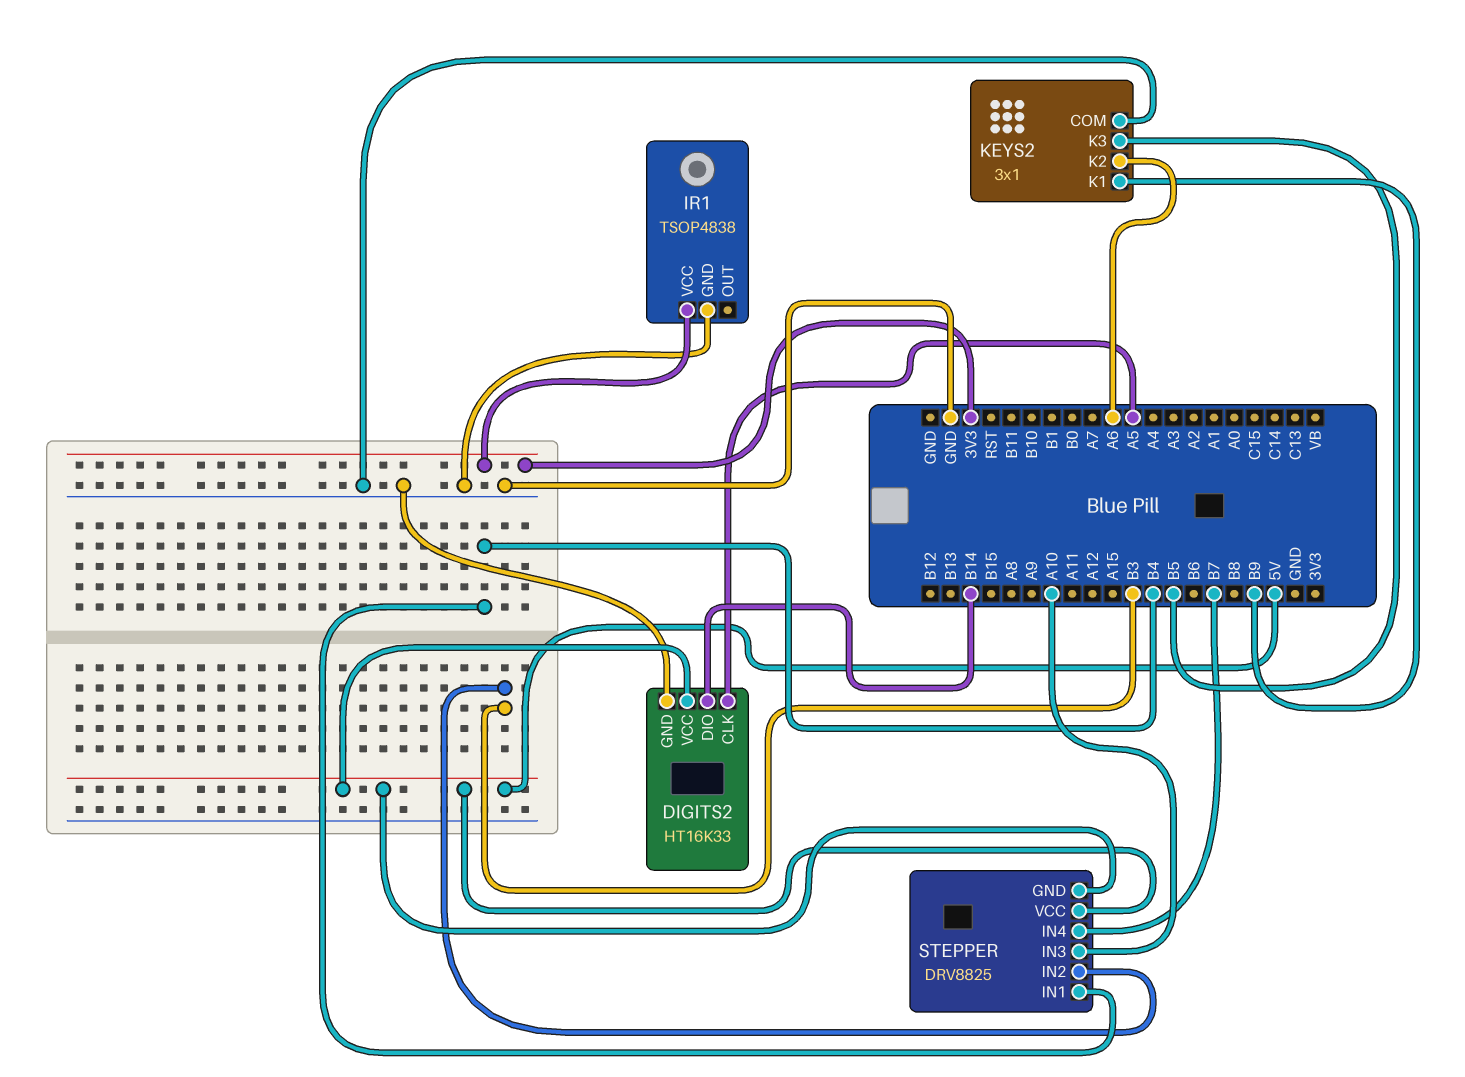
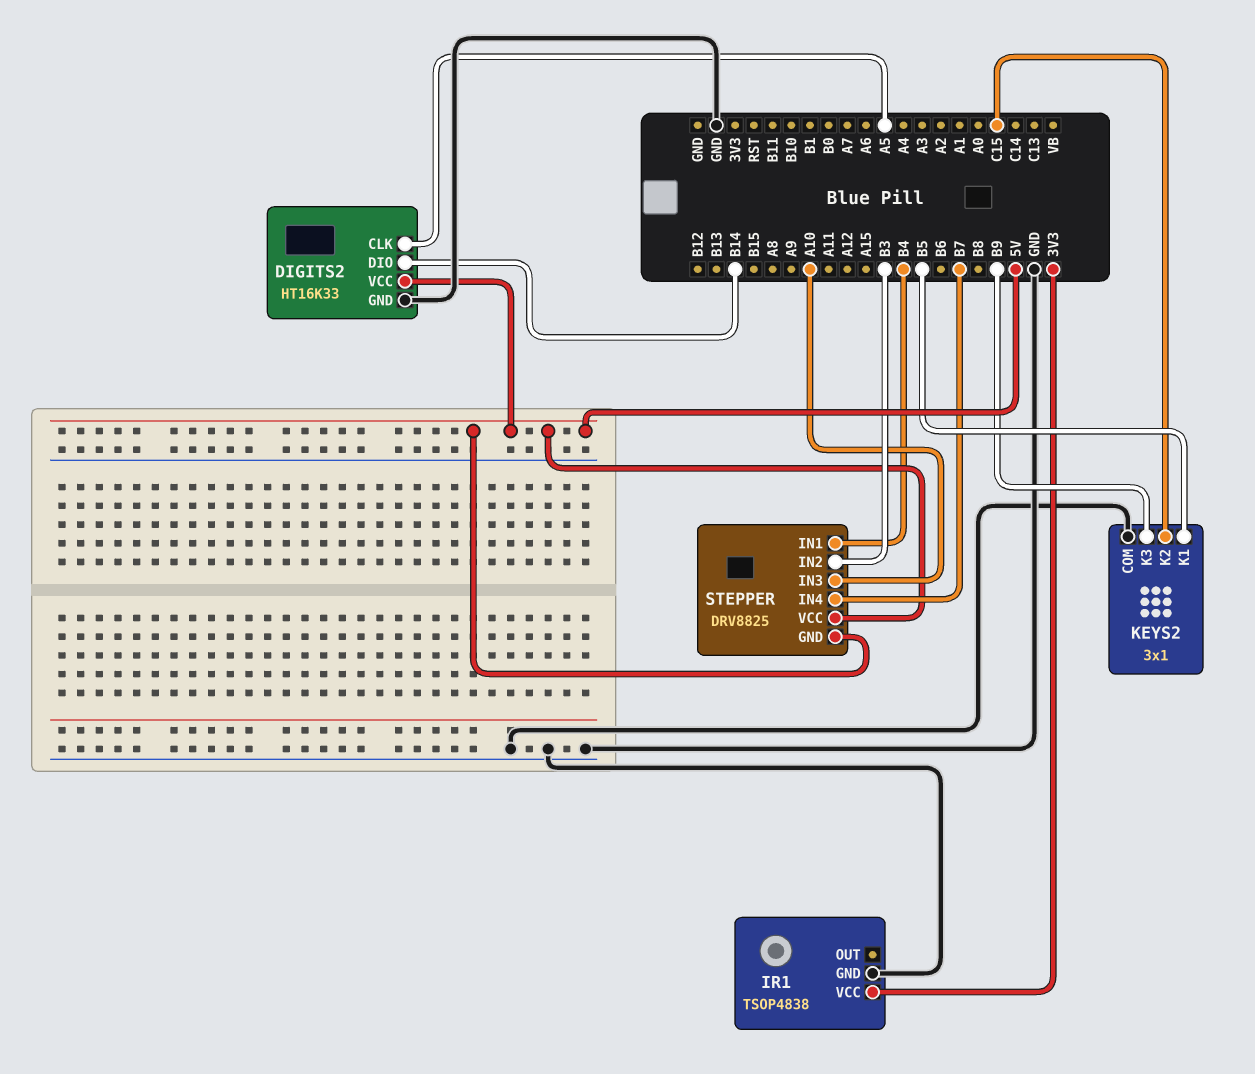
KEYS2 pin K1: B9 -> B5
KEYS2 pin K2: A6 -> C15
KEYS2 pin K3: B5 -> B9

